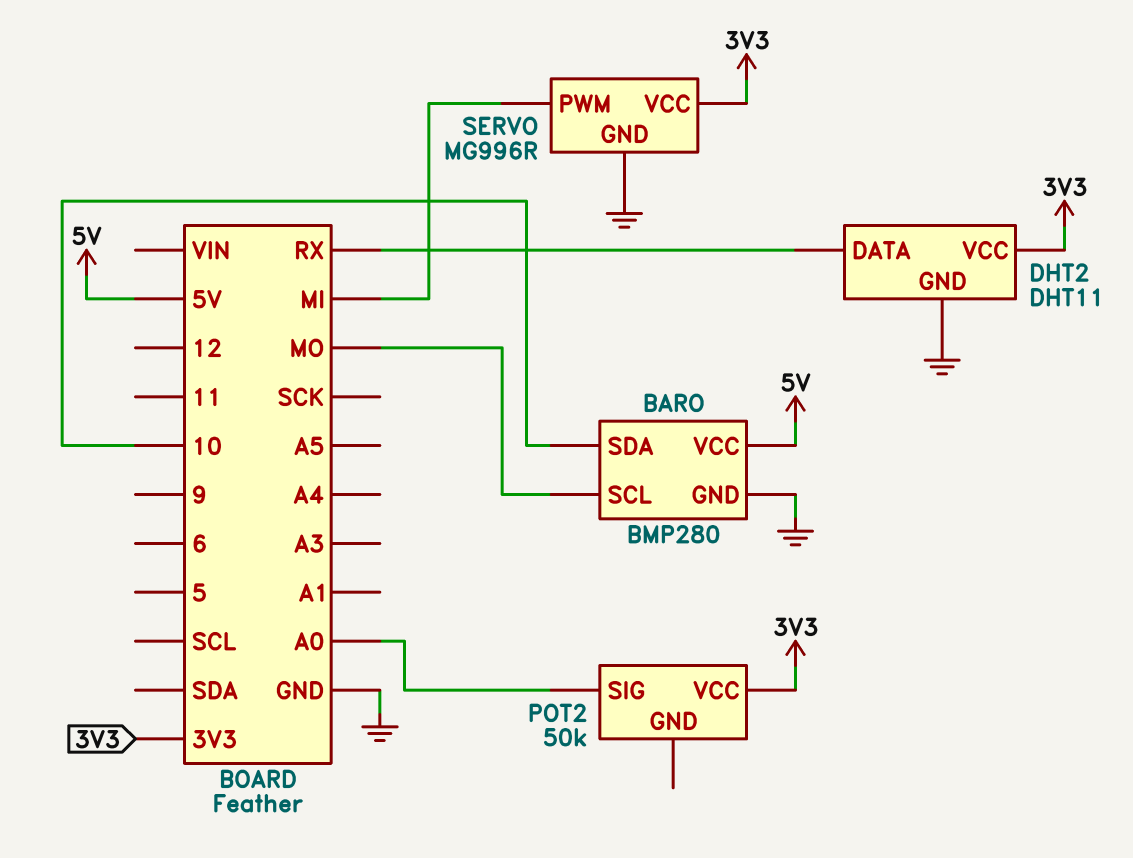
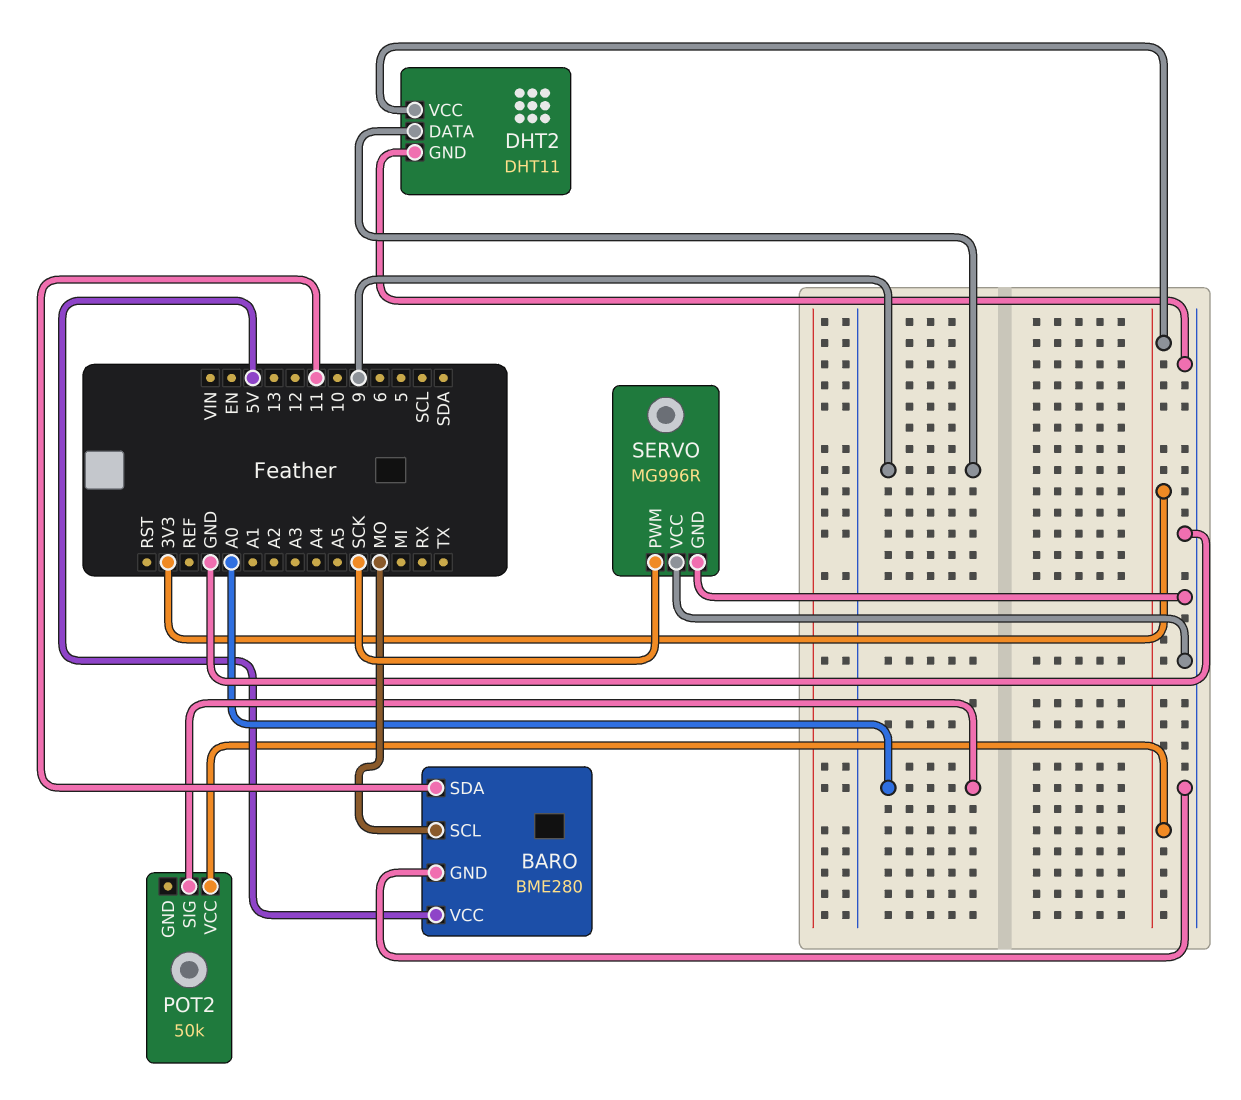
BARO: BMP280 -> BME280
BARO pin SDA: 10 -> 11
DHT2 pin DATA: RX -> 9
SERVO pin PWM: MI -> SCK
SERVO pin VCC: 3V3 -> GND

